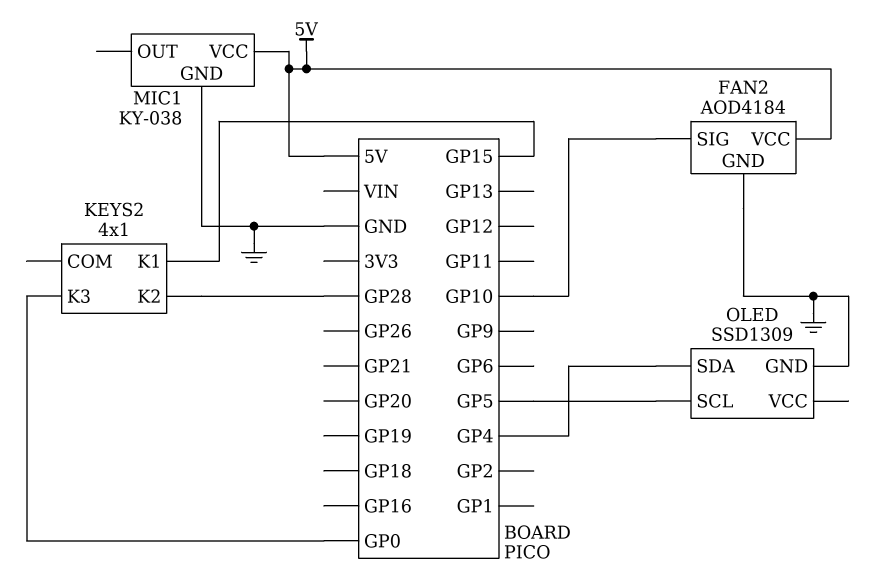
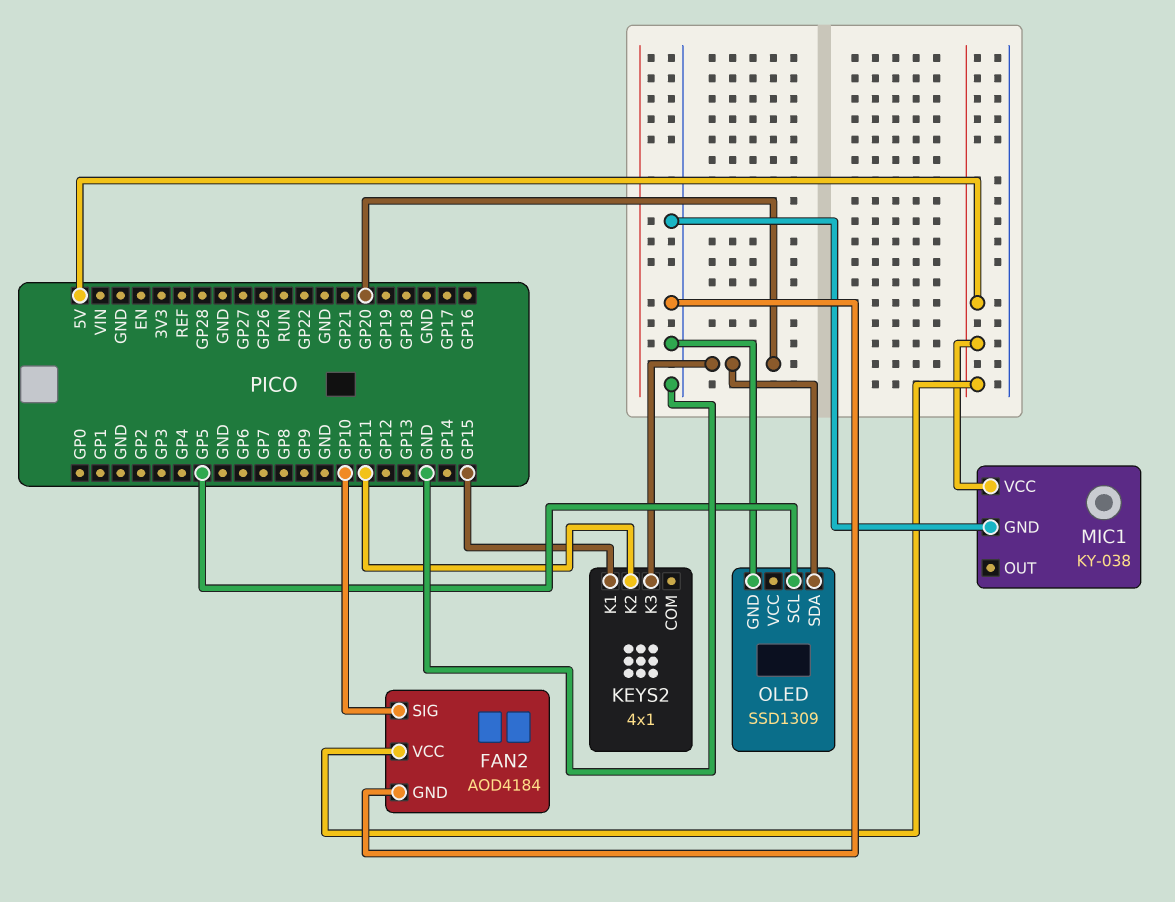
KEYS2 pin K2: GP28 -> GP11
KEYS2 pin K3: GP0 -> GP20
OLED pin SDA: GP4 -> GP20

